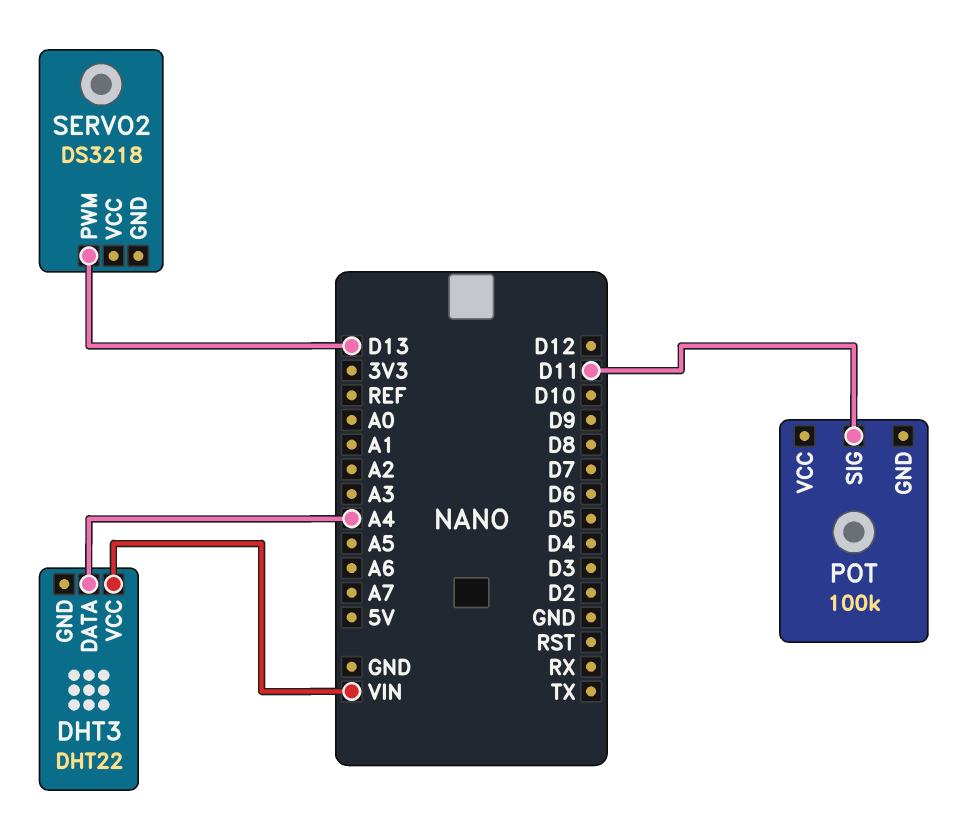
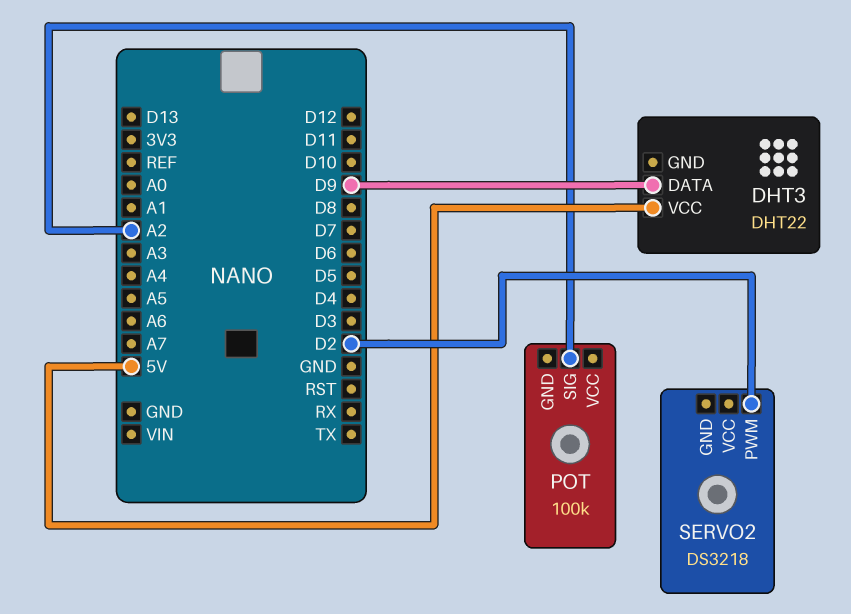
DHT3 pin DATA: A4 -> D9
DHT3 pin VCC: VIN -> 5V
POT pin SIG: D11 -> A2
SERVO2 pin PWM: D13 -> D2

